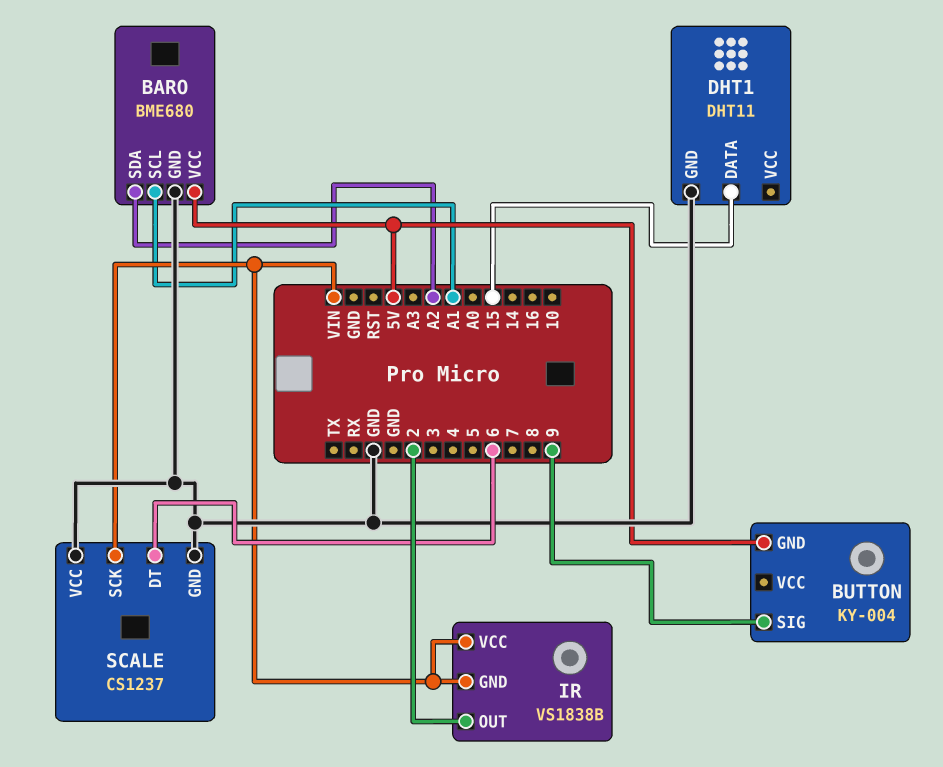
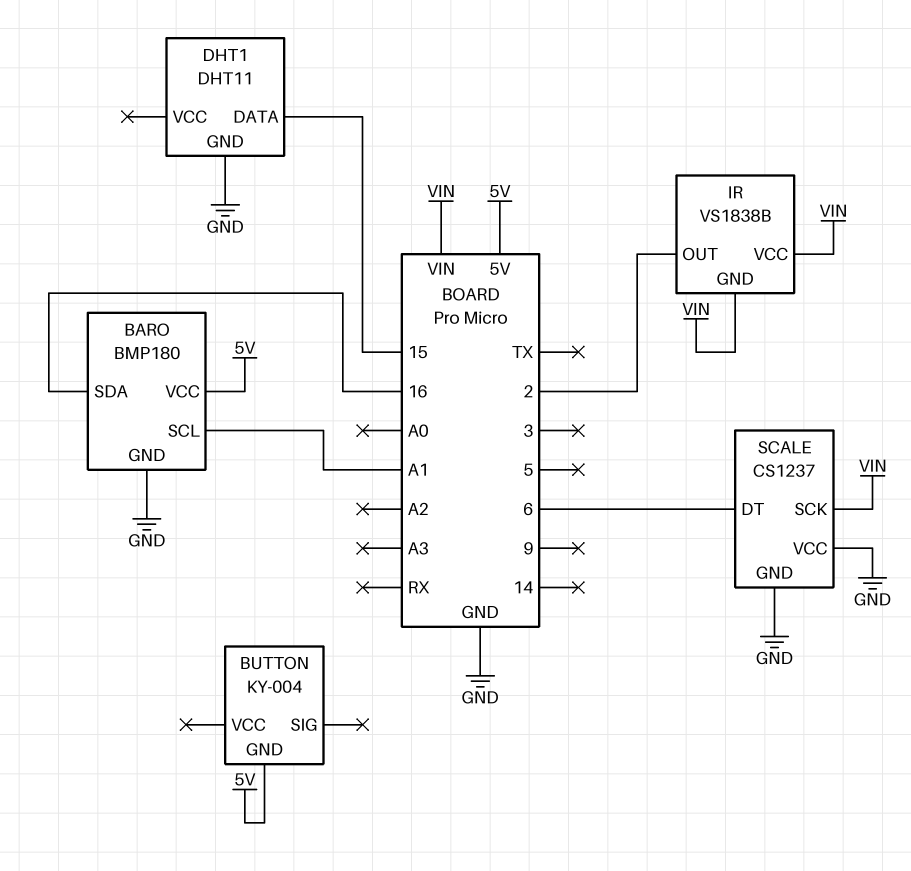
BARO: BME680 -> BMP180
BARO pin SDA: A2 -> 16
BUTTON pin SIG: 9 -> none

